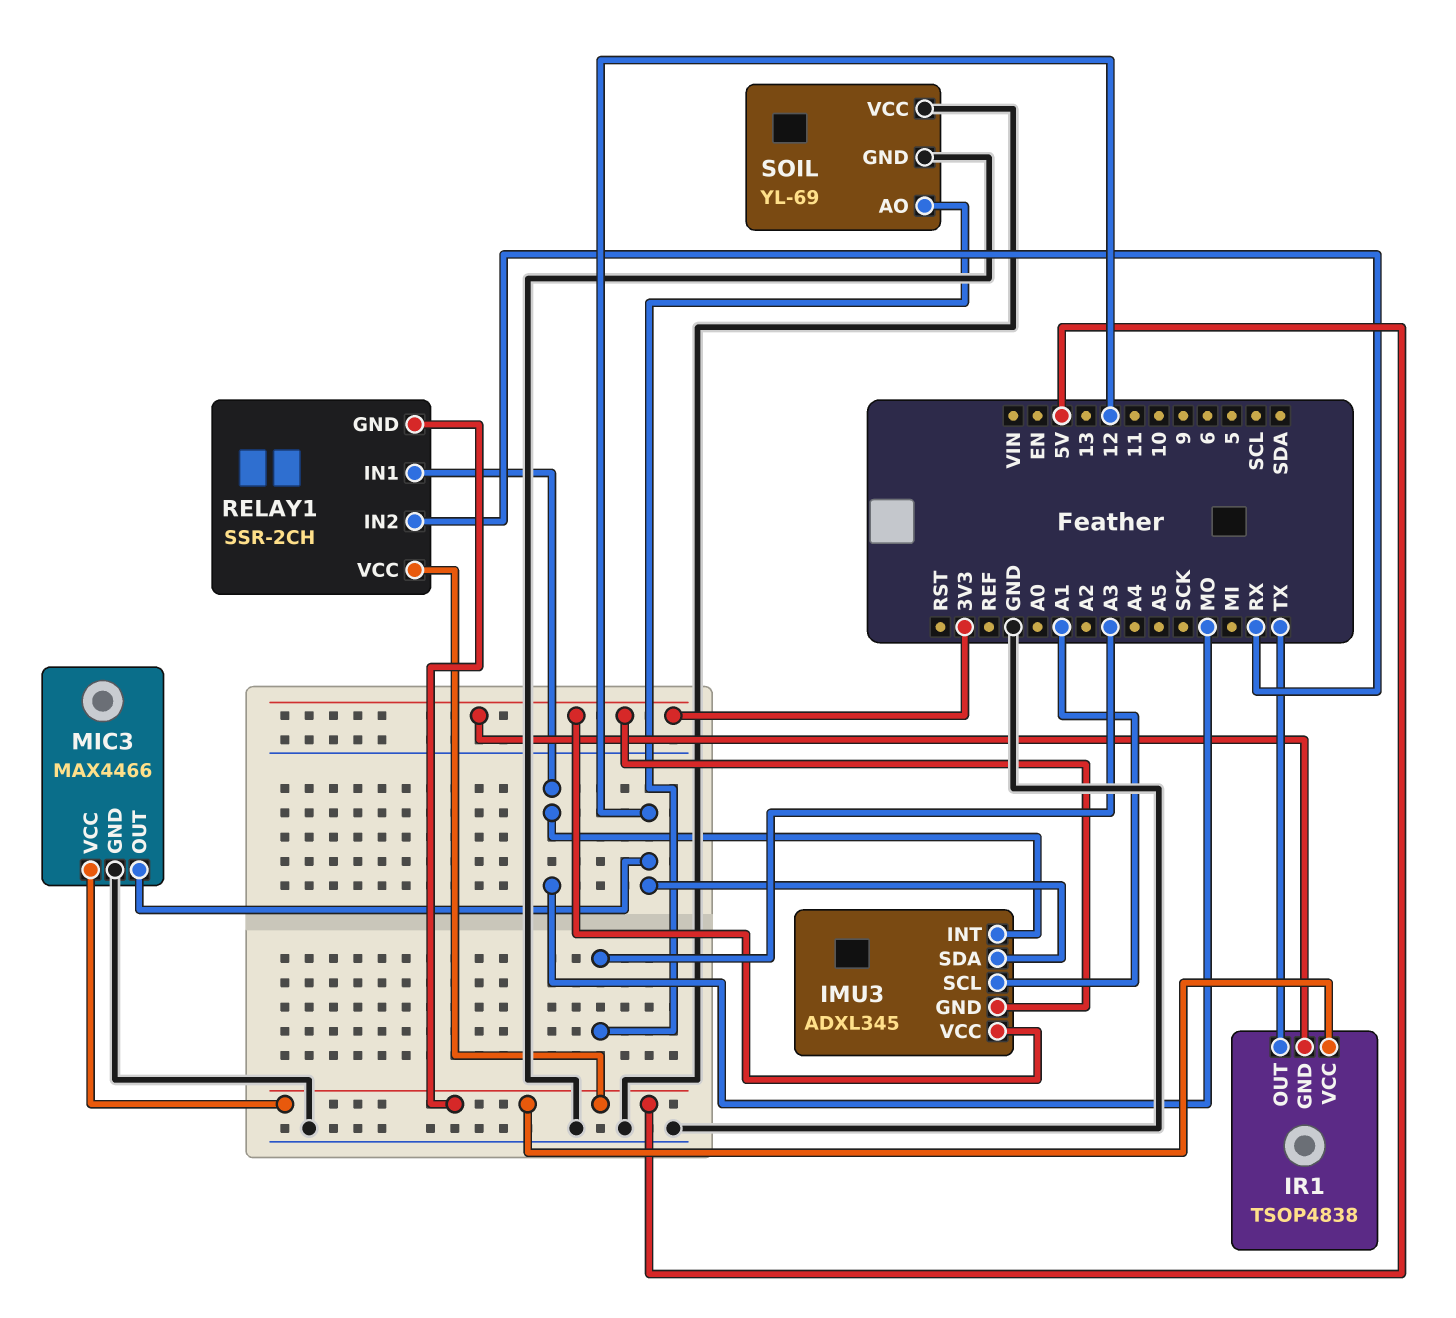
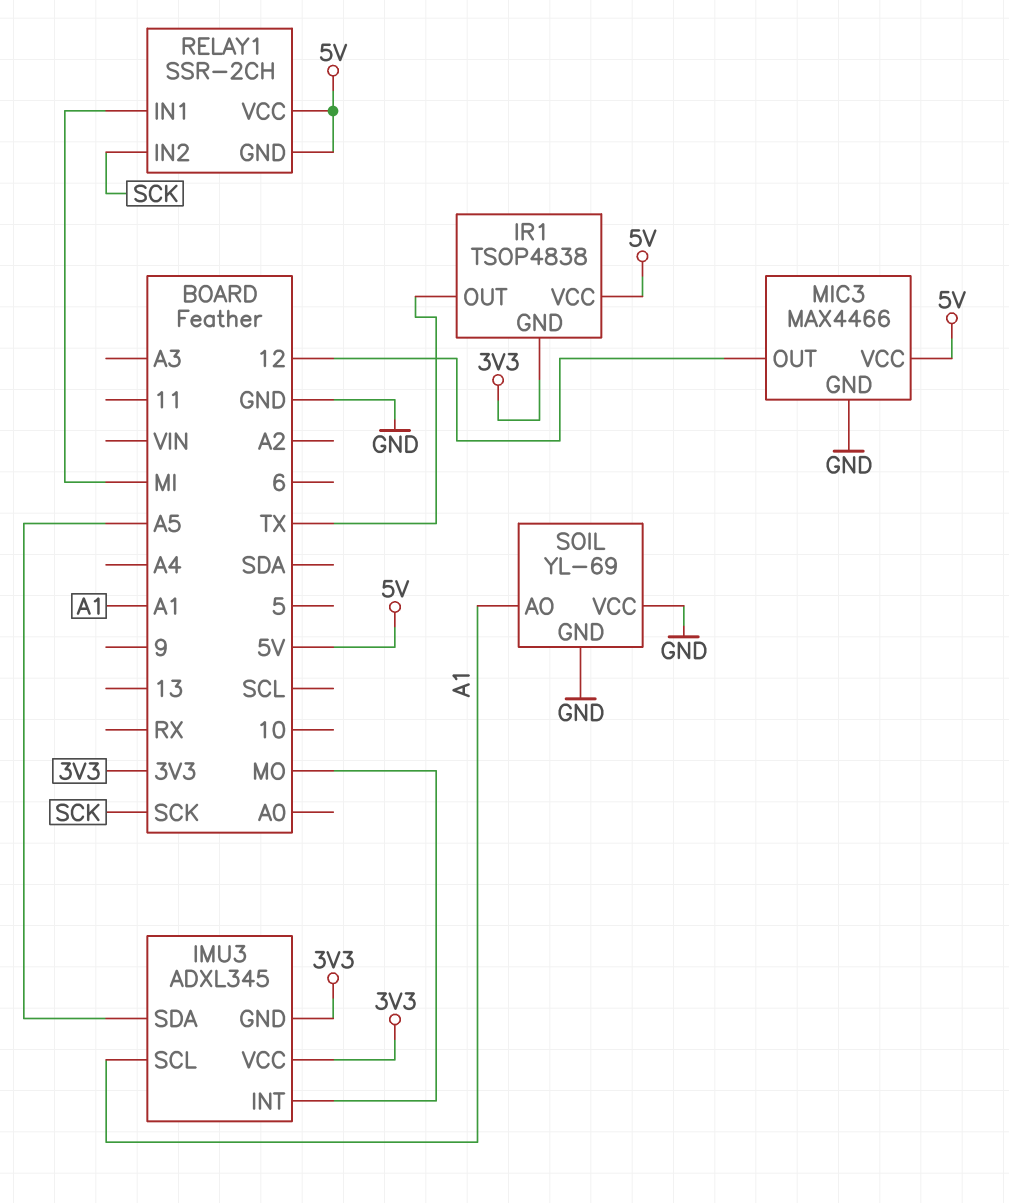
IMU3 pin SDA: 12 -> A5
RELAY1 pin IN1: MO -> MI
RELAY1 pin IN2: RX -> SCK
SOIL pin AO: A3 -> A1

